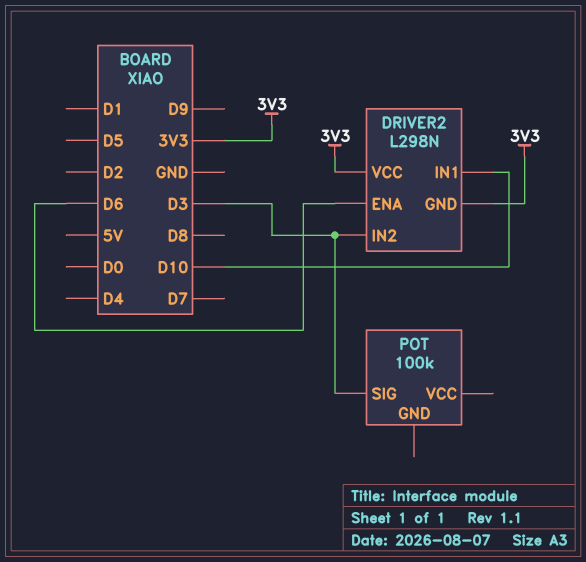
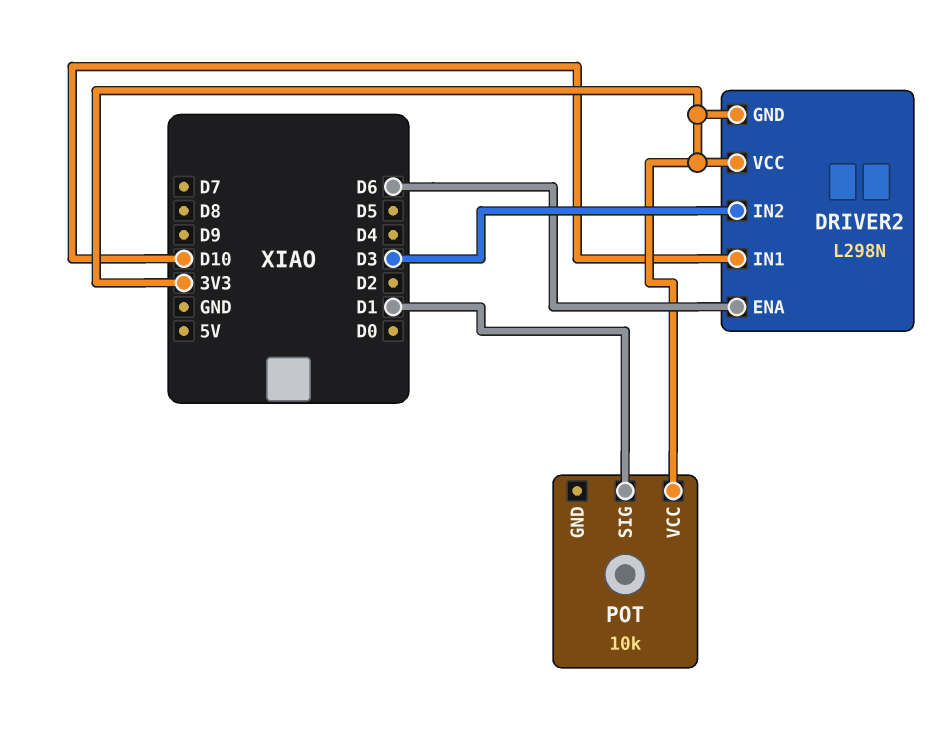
POT: 100k -> 10k
POT pin SIG: D3 -> D1
POT pin VCC: none -> 3V3

